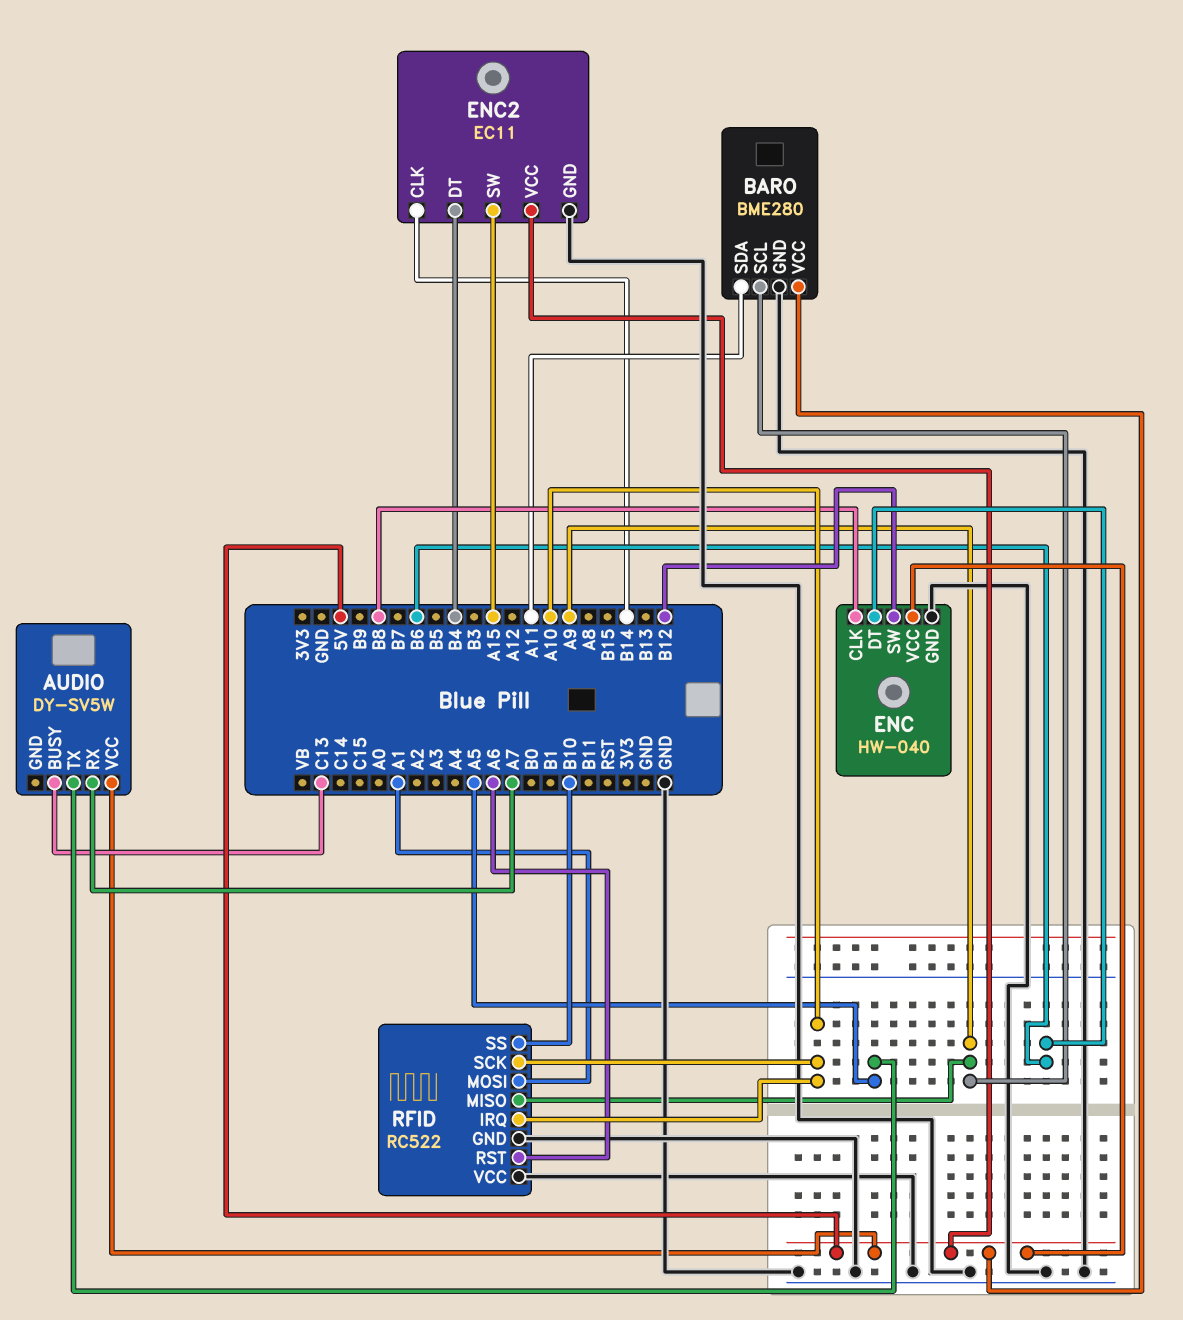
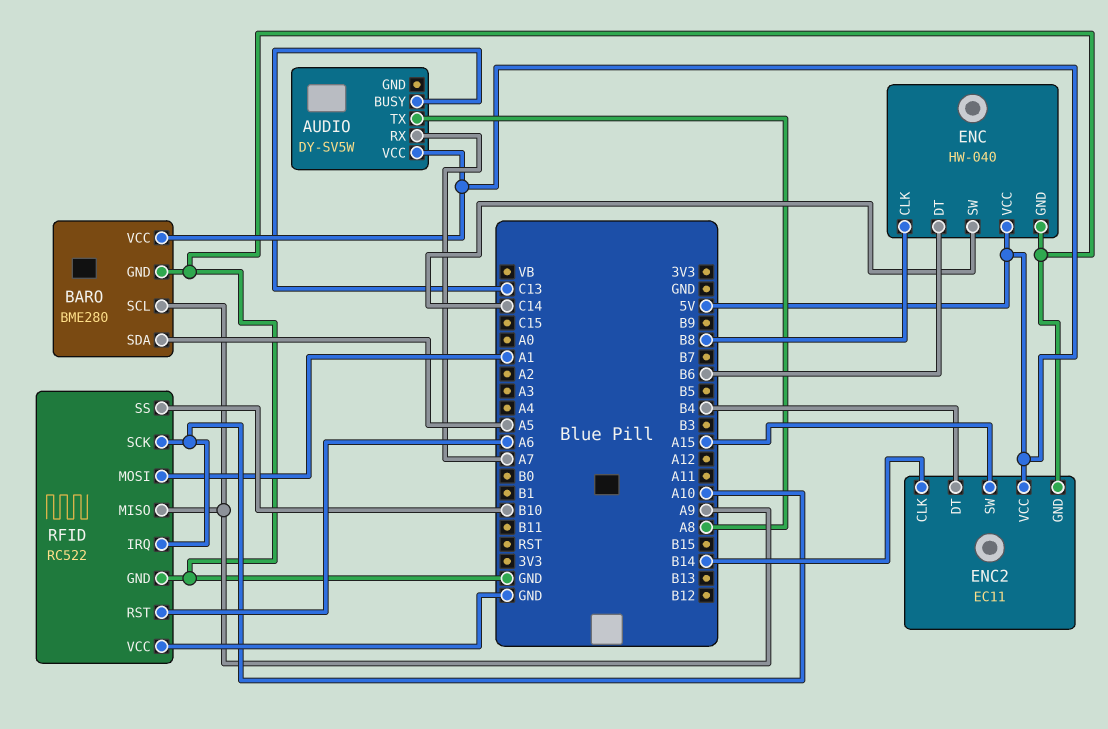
AUDIO pin TX: A5 -> A8
BARO pin SDA: A11 -> A5
ENC pin SW: B12 -> C14

